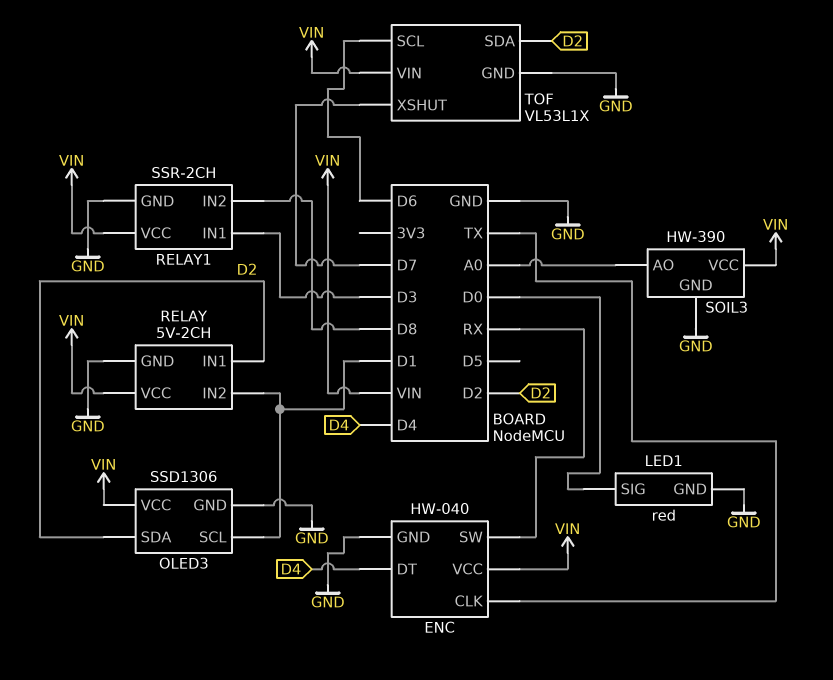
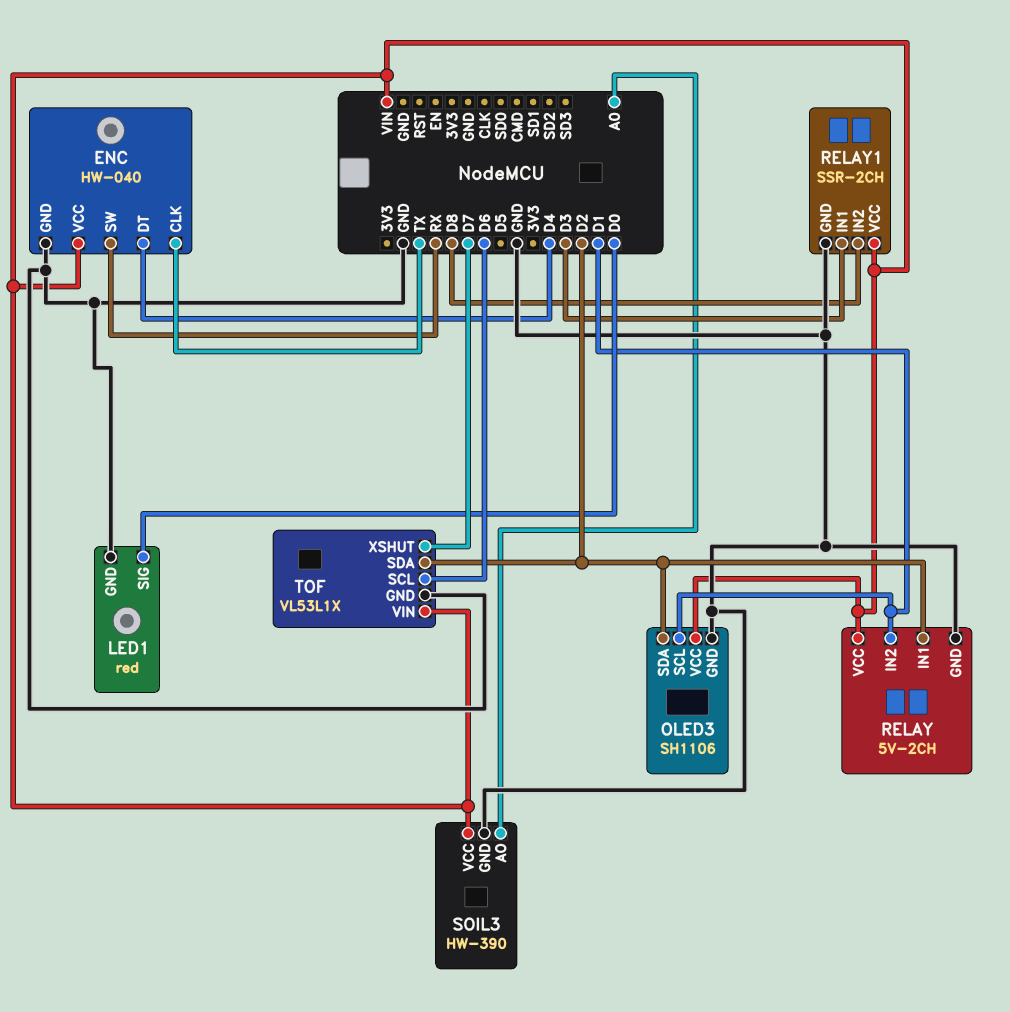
OLED3: SSD1306 -> SH1106

